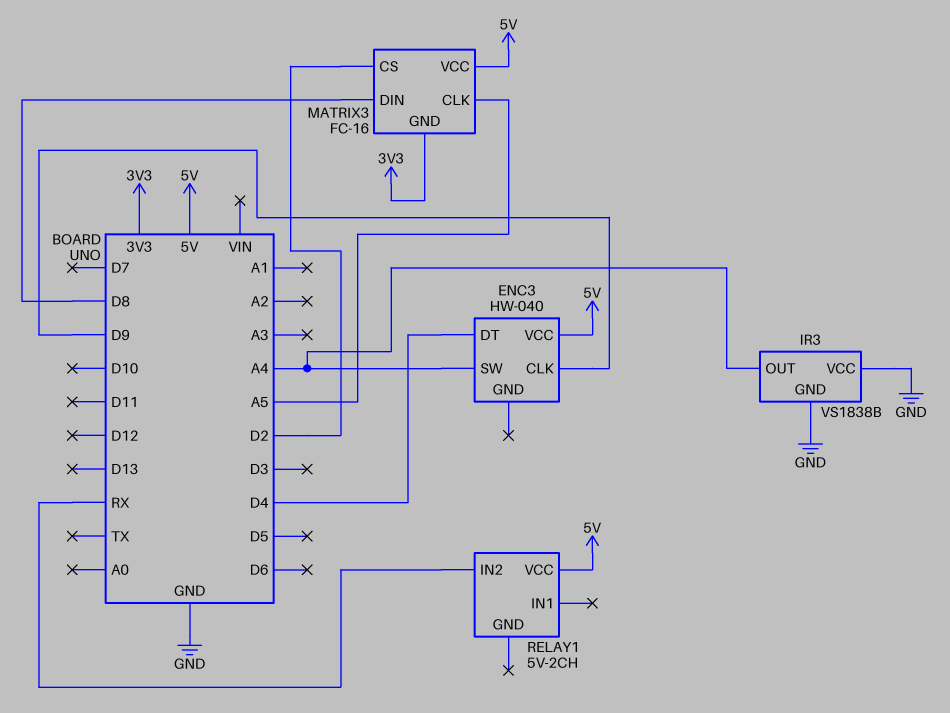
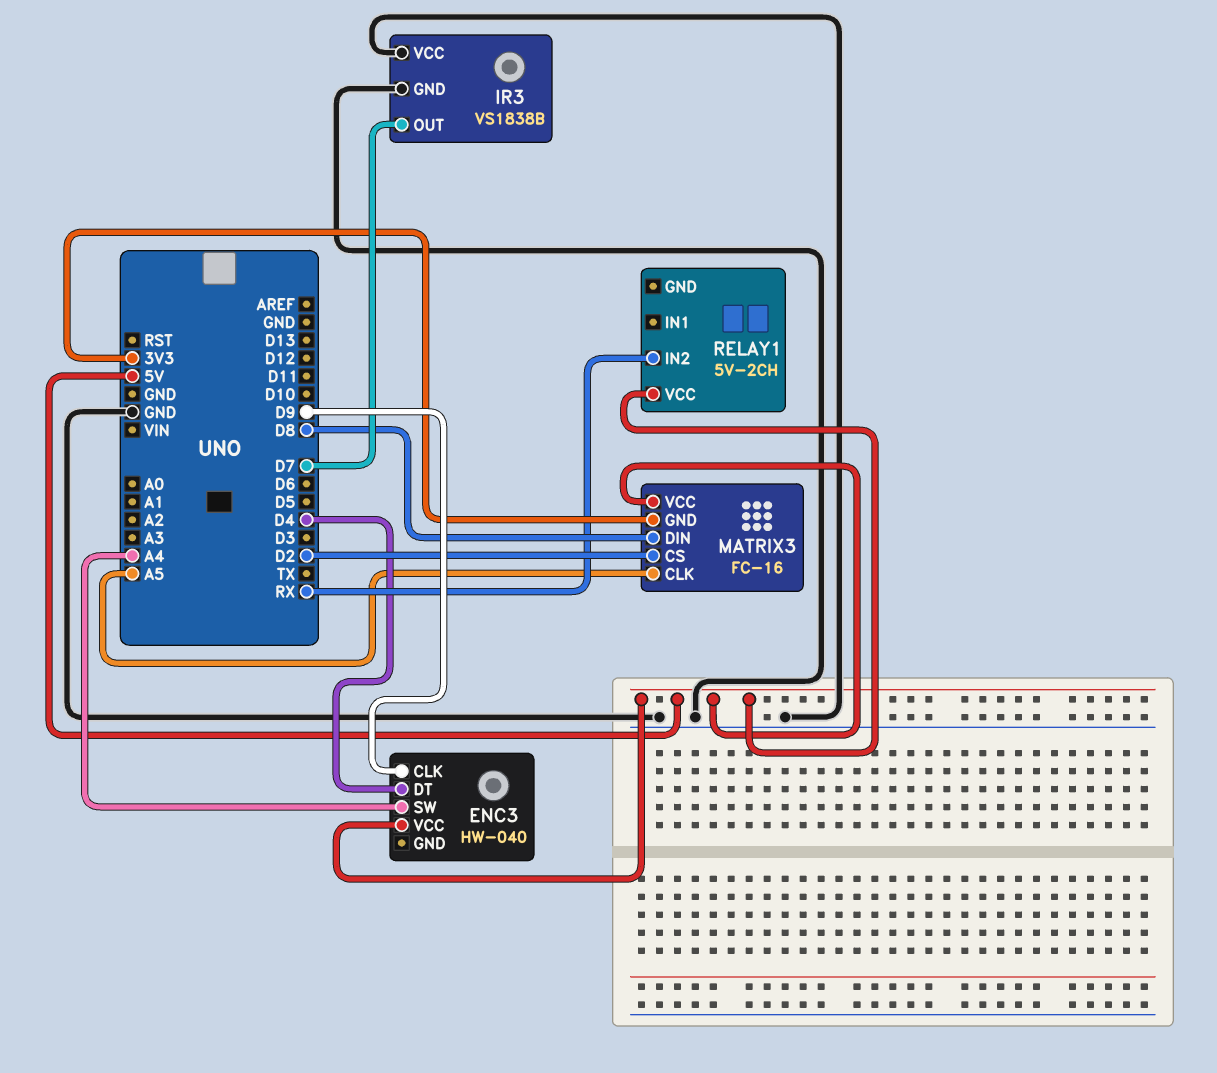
IR3 pin OUT: A4 -> D7

